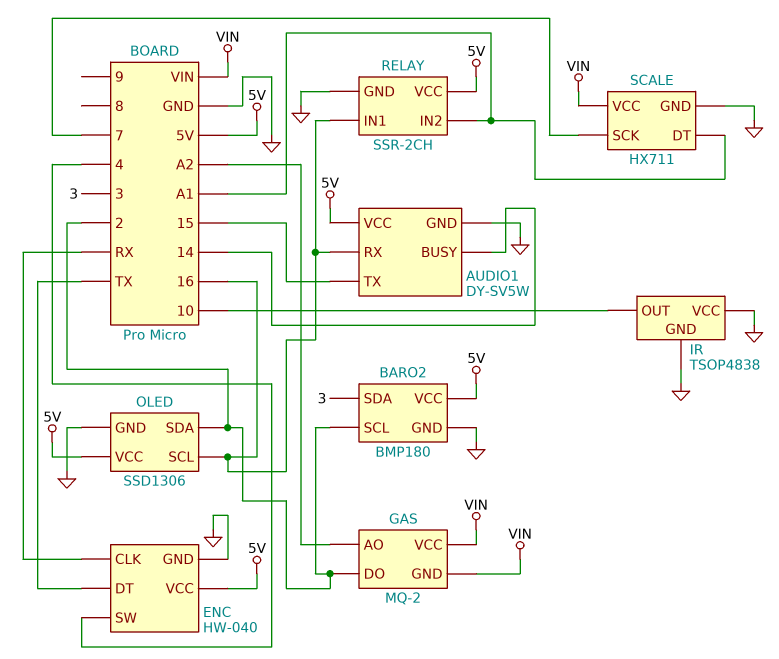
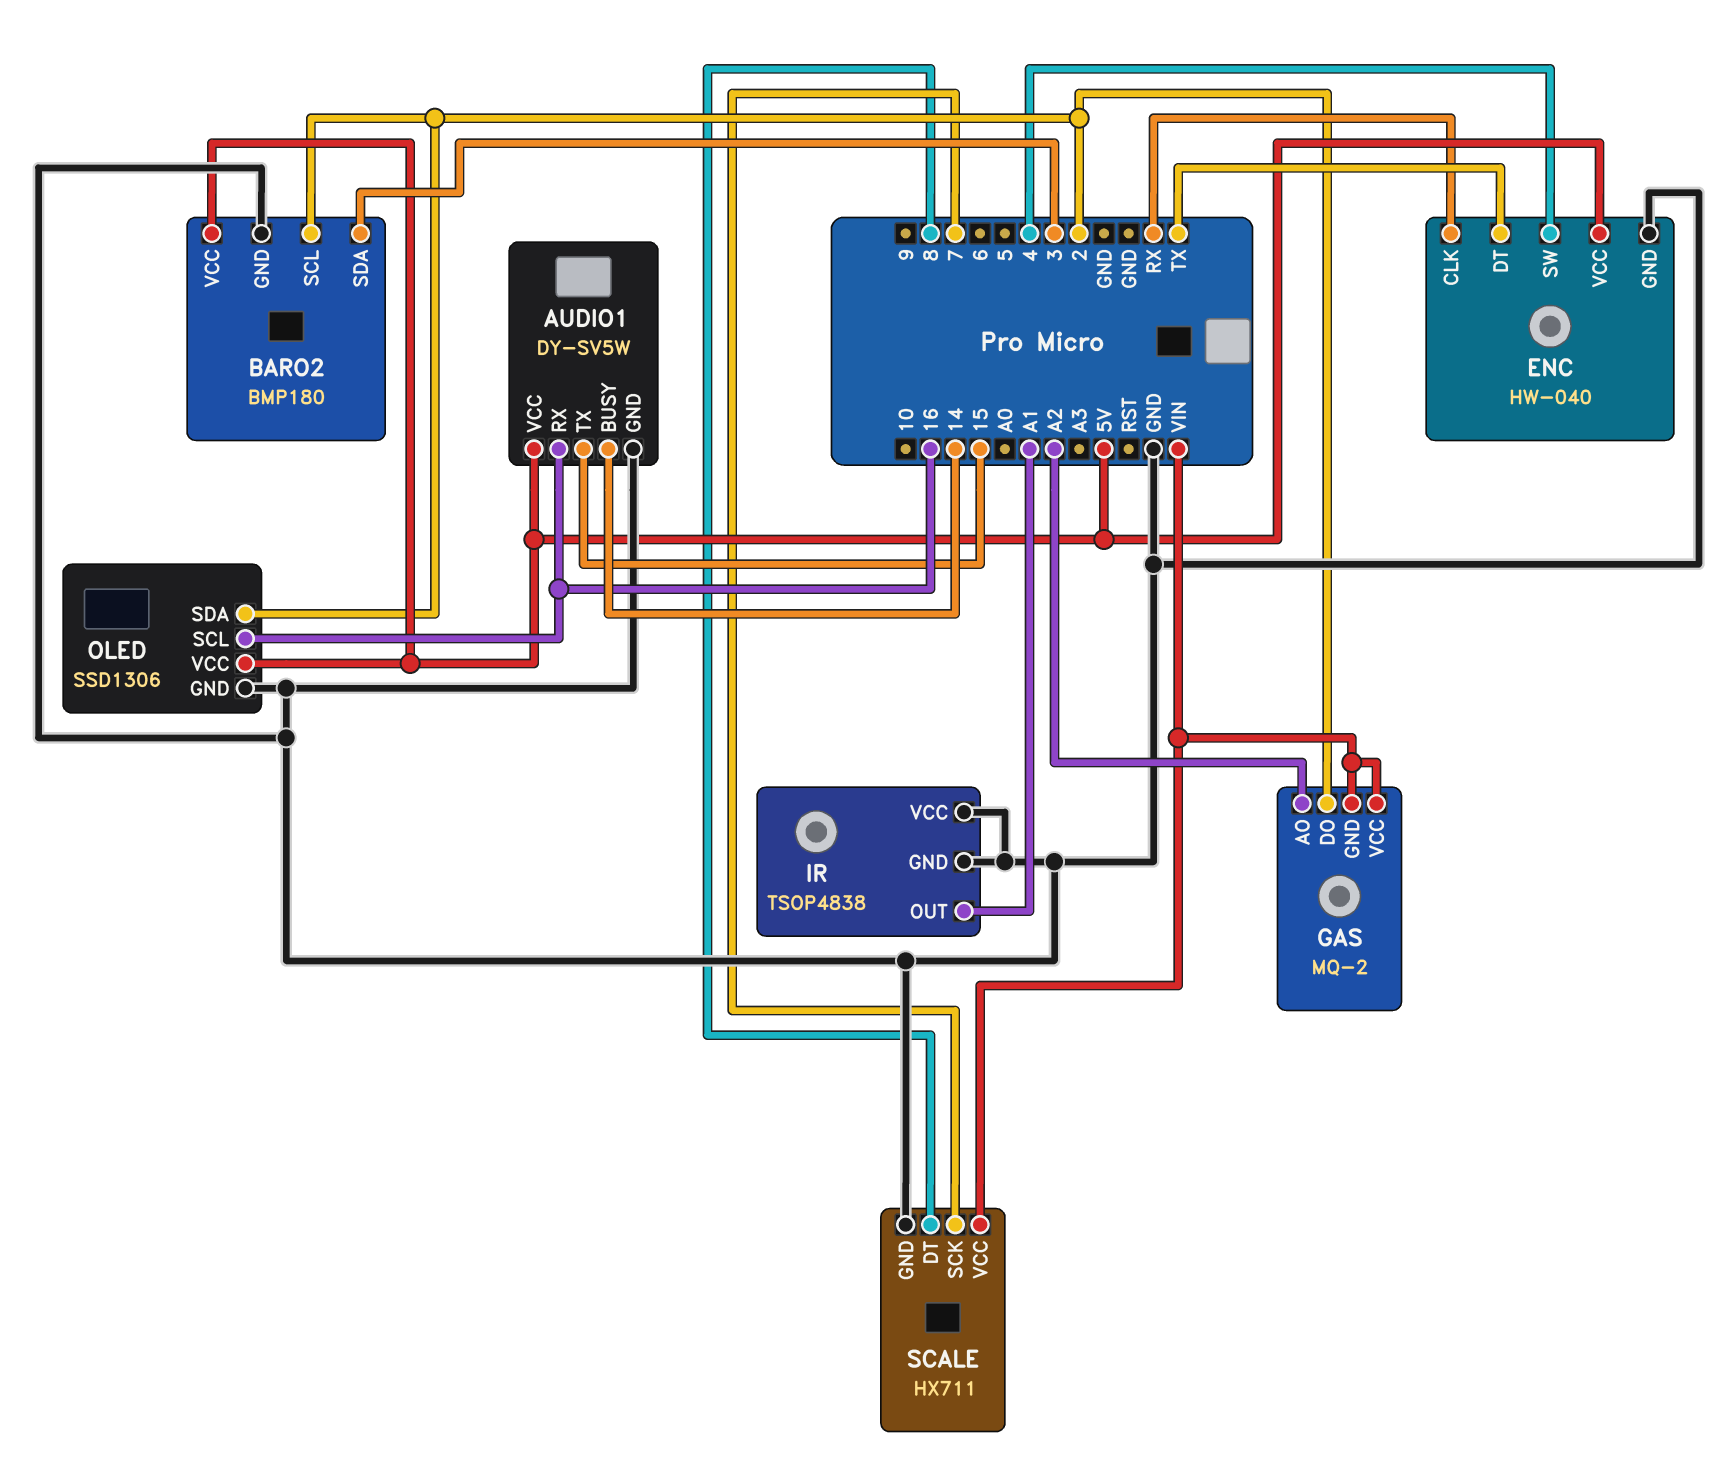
IR pin OUT: 10 -> A1
RELAY: SSR-2CH -> none
RELAY pin GND: GND -> none
RELAY pin IN1: 16 -> none
RELAY pin IN2: A1 -> none
RELAY pin VCC: 5V -> none
SCALE pin DT: A1 -> 8

